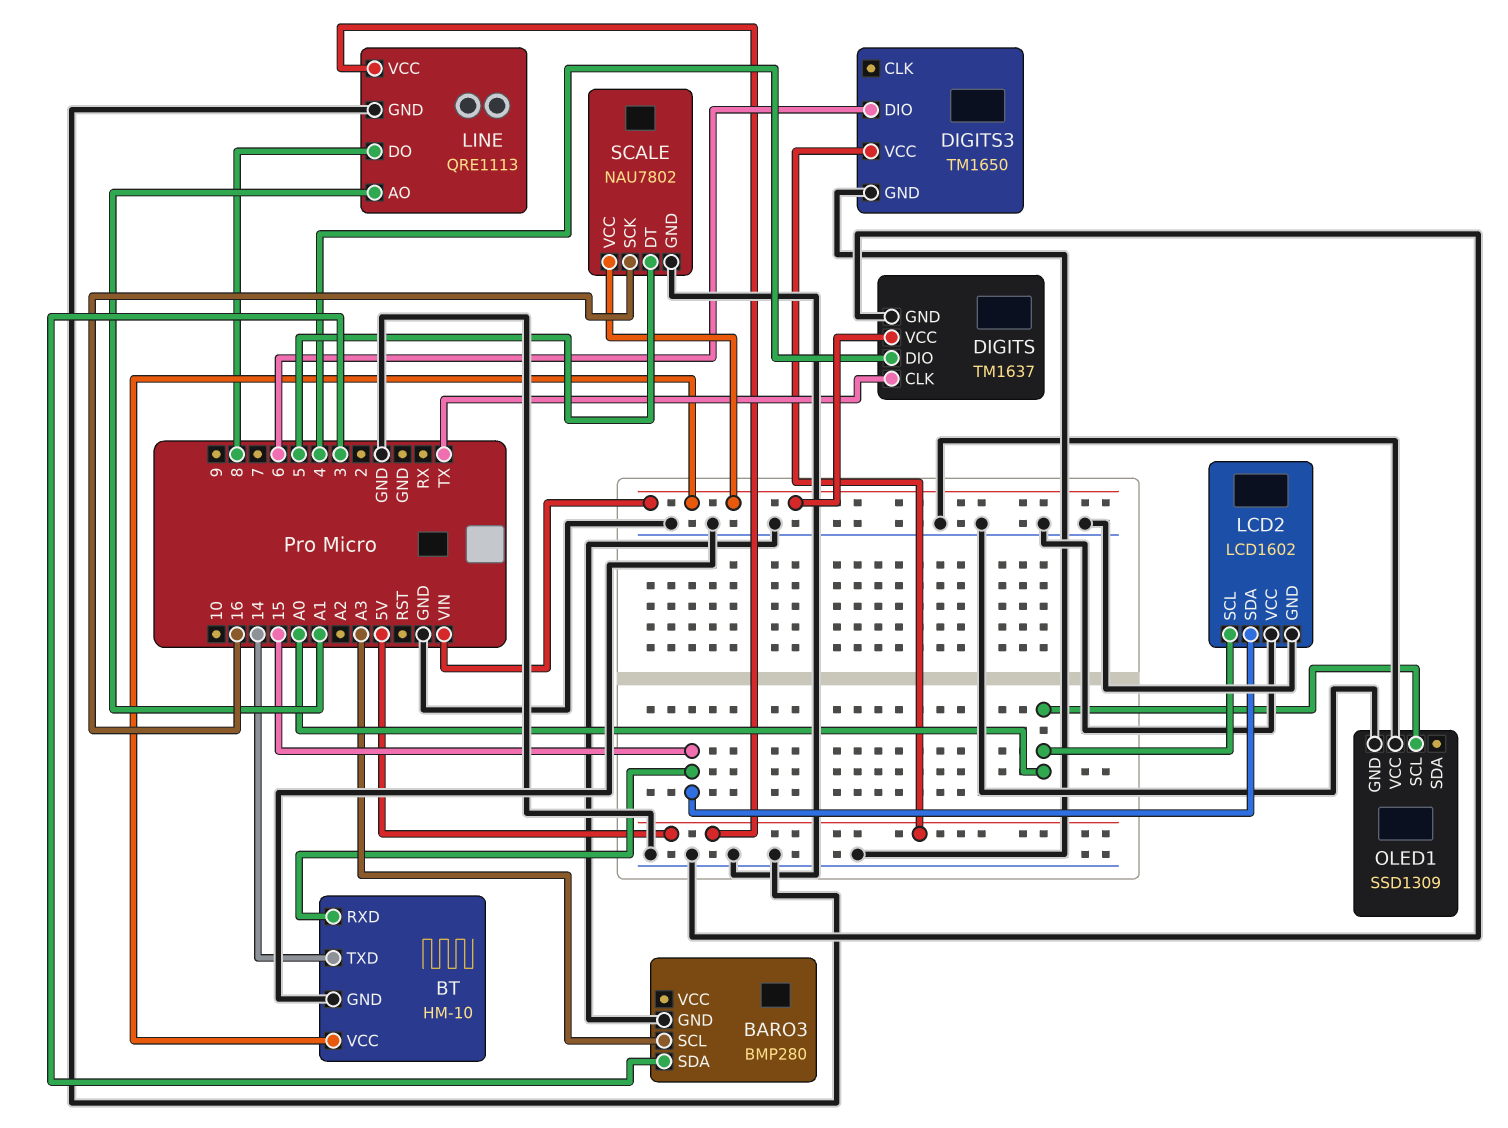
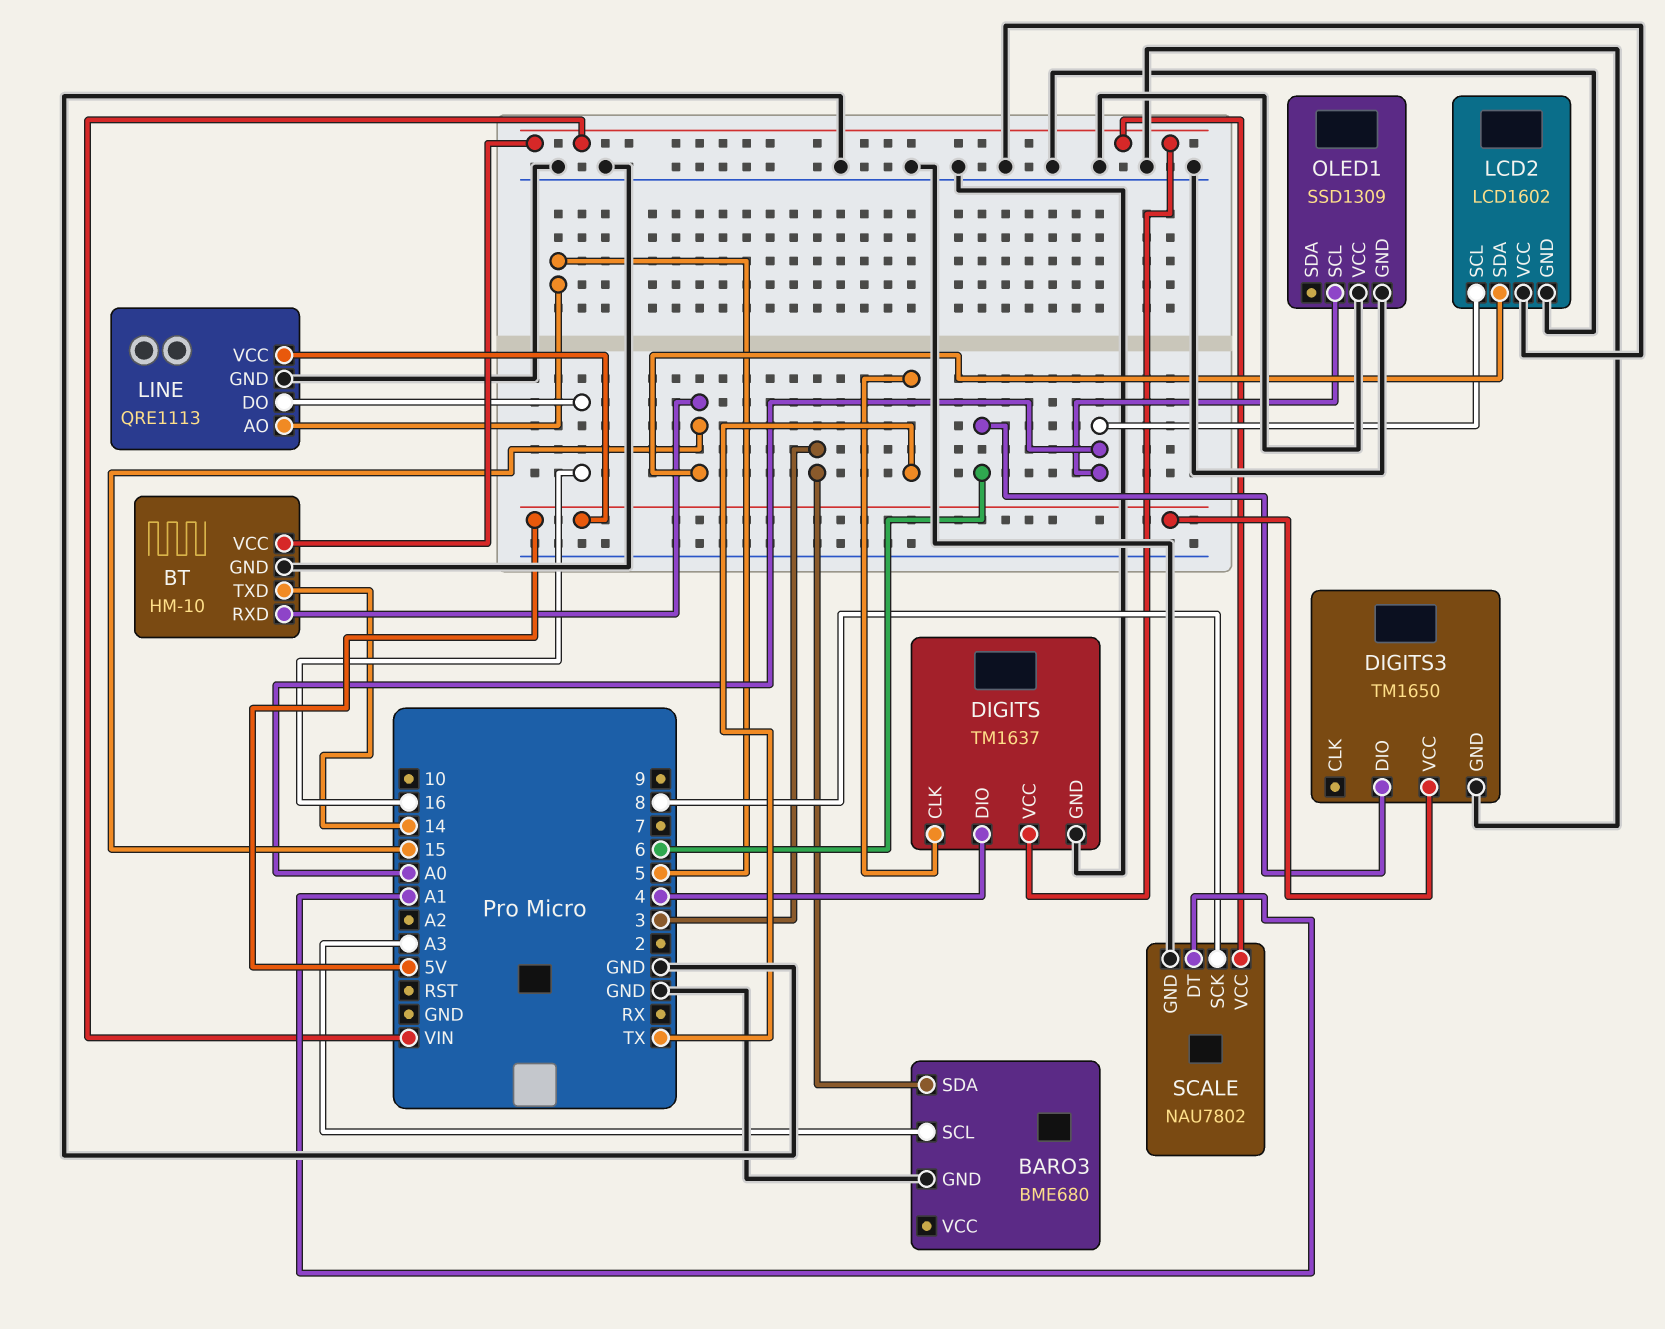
BARO3: BMP280 -> BME680
LINE pin AO: A1 -> 5
LINE pin DO: 8 -> 16
SCALE pin DT: 5 -> A1
SCALE pin SCK: 16 -> 8

